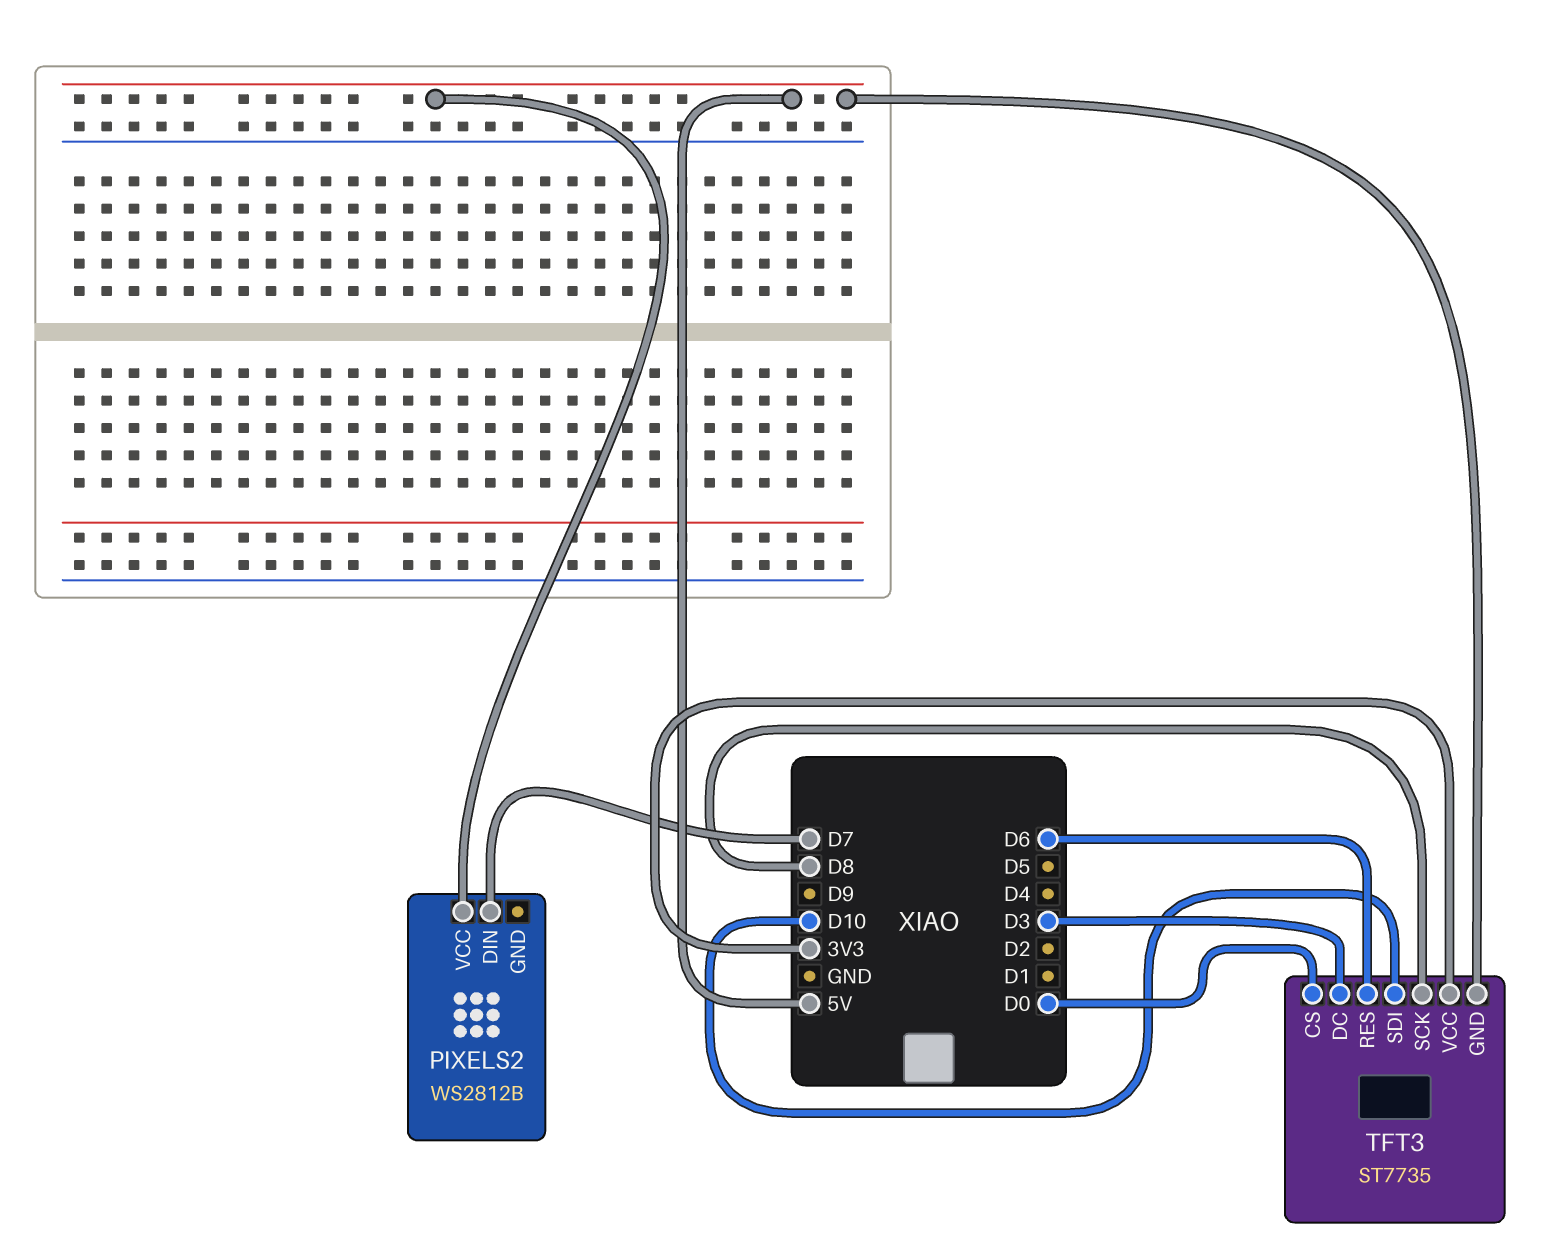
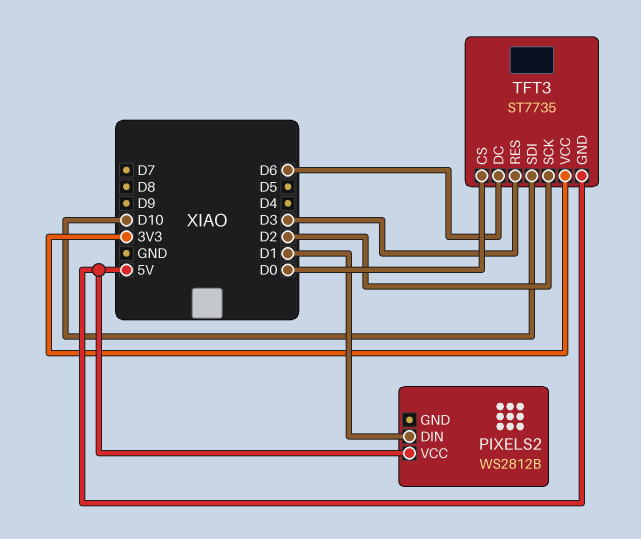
PIXELS2 pin DIN: D7 -> D1
TFT3 pin DC: D3 -> D6
TFT3 pin RES: D6 -> D3
TFT3 pin SCK: D8 -> D2

